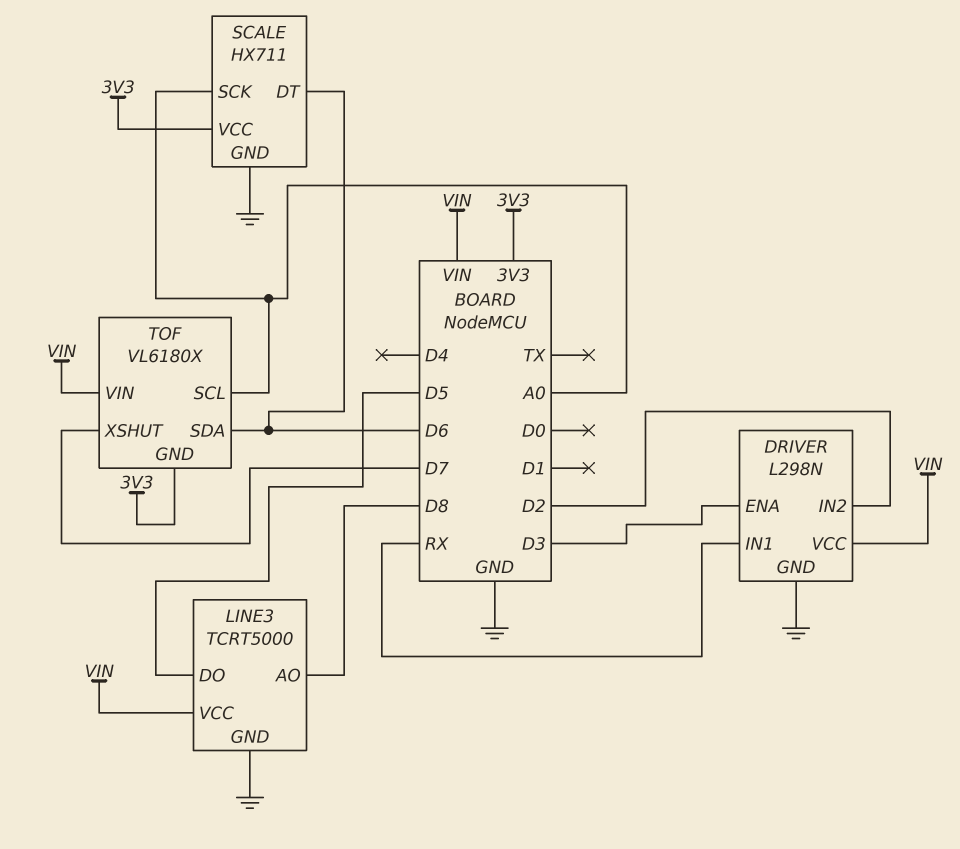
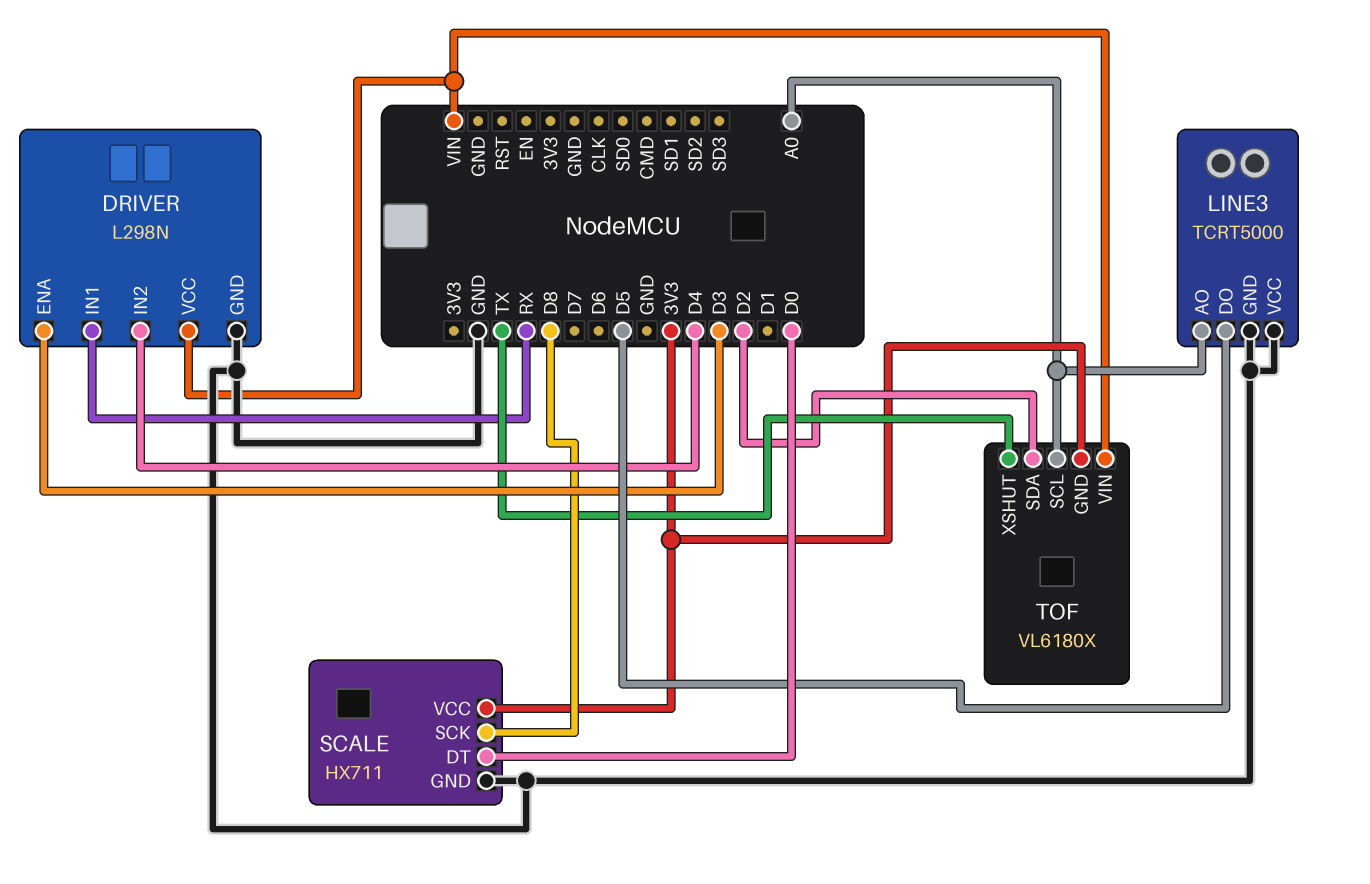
DRIVER pin IN2: D2 -> D4
LINE3 pin AO: D8 -> A0
LINE3 pin VCC: VIN -> GND
SCALE pin DT: D6 -> D0
SCALE pin SCK: A0 -> D8
TOF pin SDA: D6 -> D2
TOF pin XSHUT: D7 -> TX

